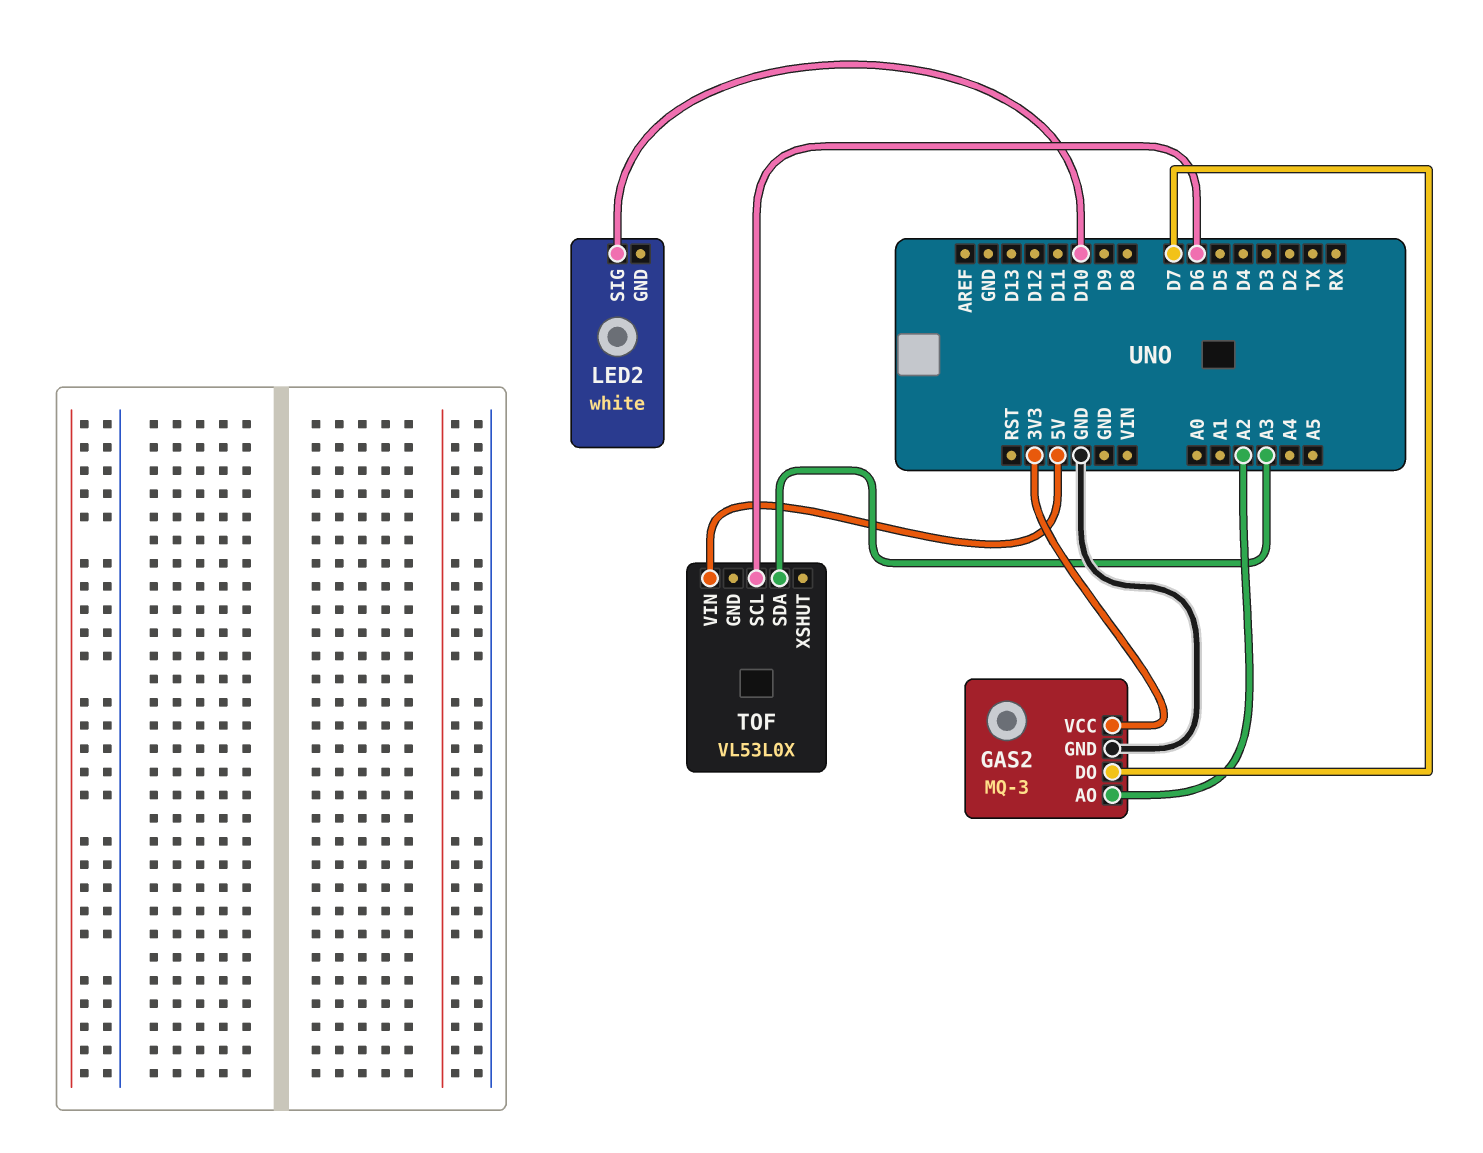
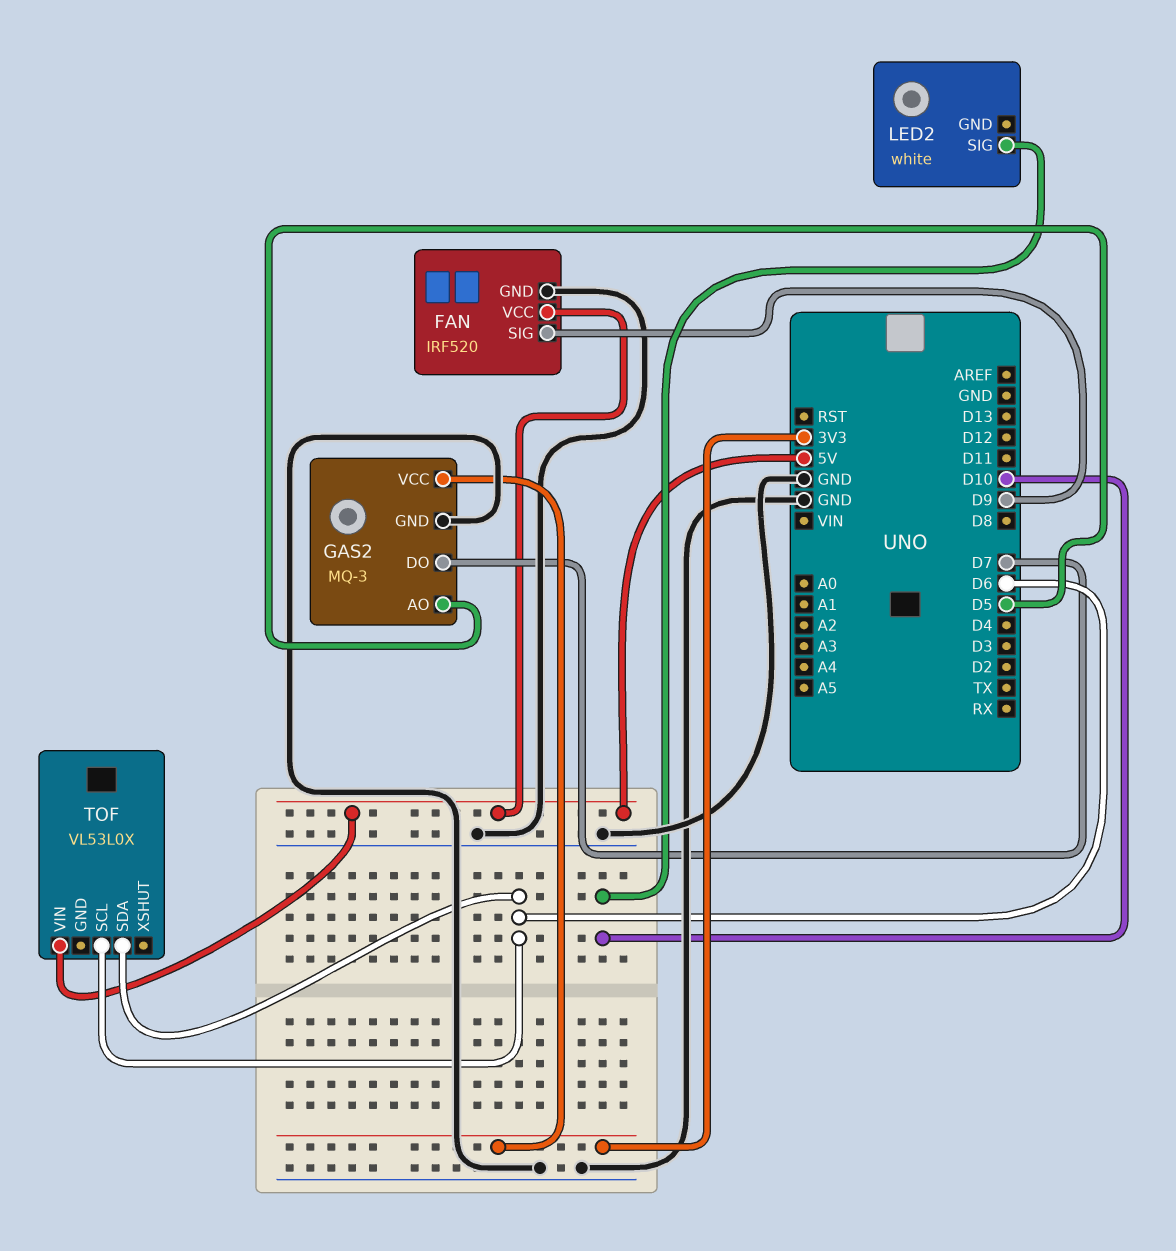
FAN: none -> IRF520
FAN pin GND: none -> GND
FAN pin SIG: none -> D9
FAN pin VCC: none -> 5V
GAS2 pin AO: A2 -> D5
TOF pin SDA: A3 -> D6

